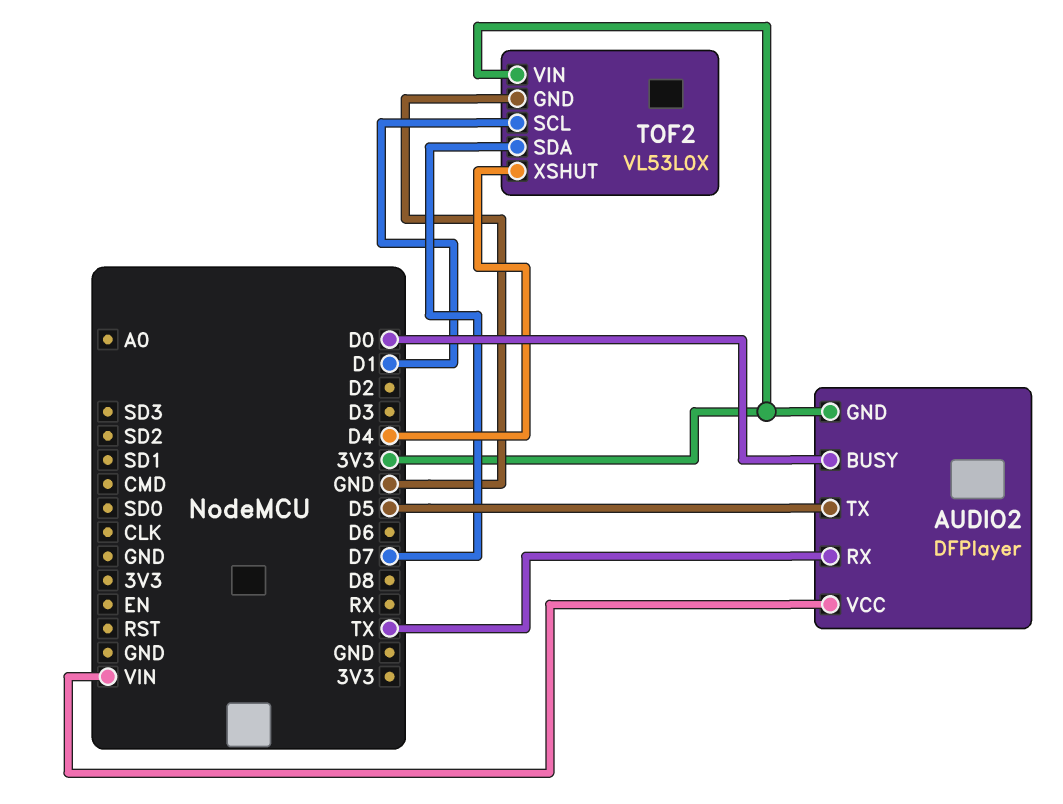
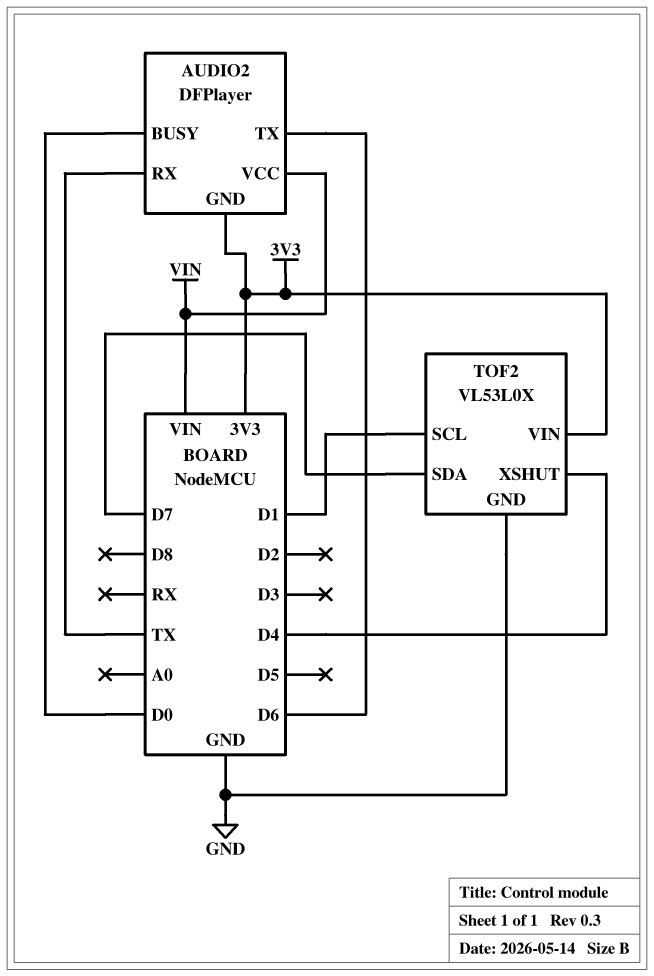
AUDIO2 pin TX: D5 -> D6

